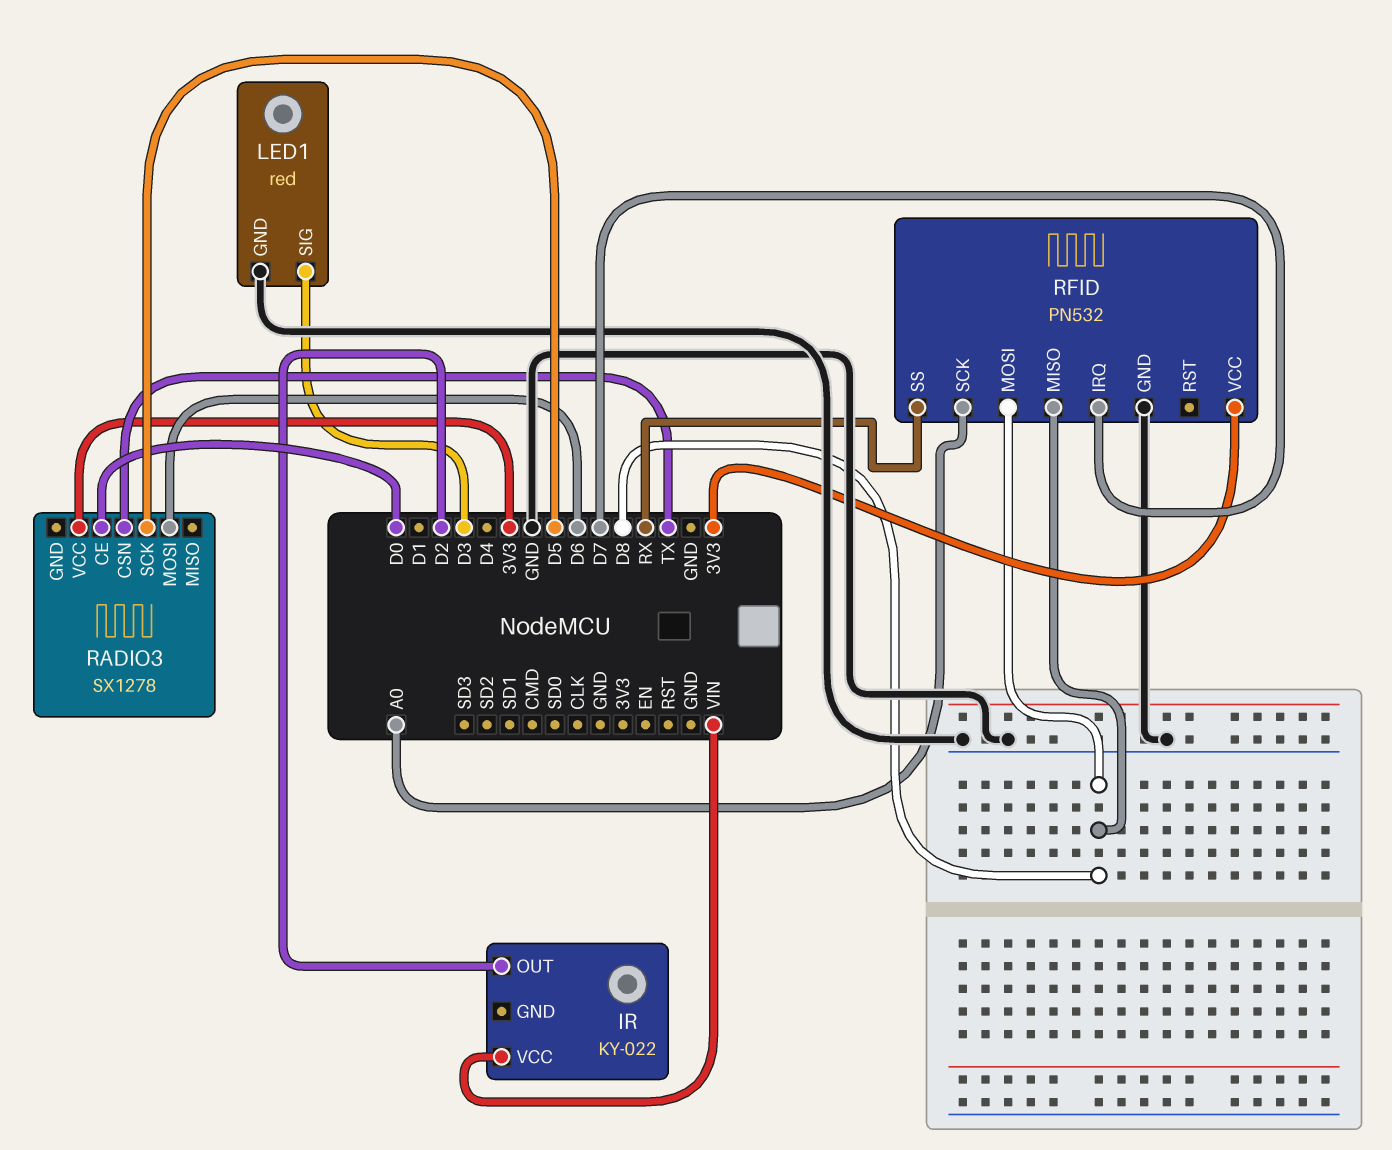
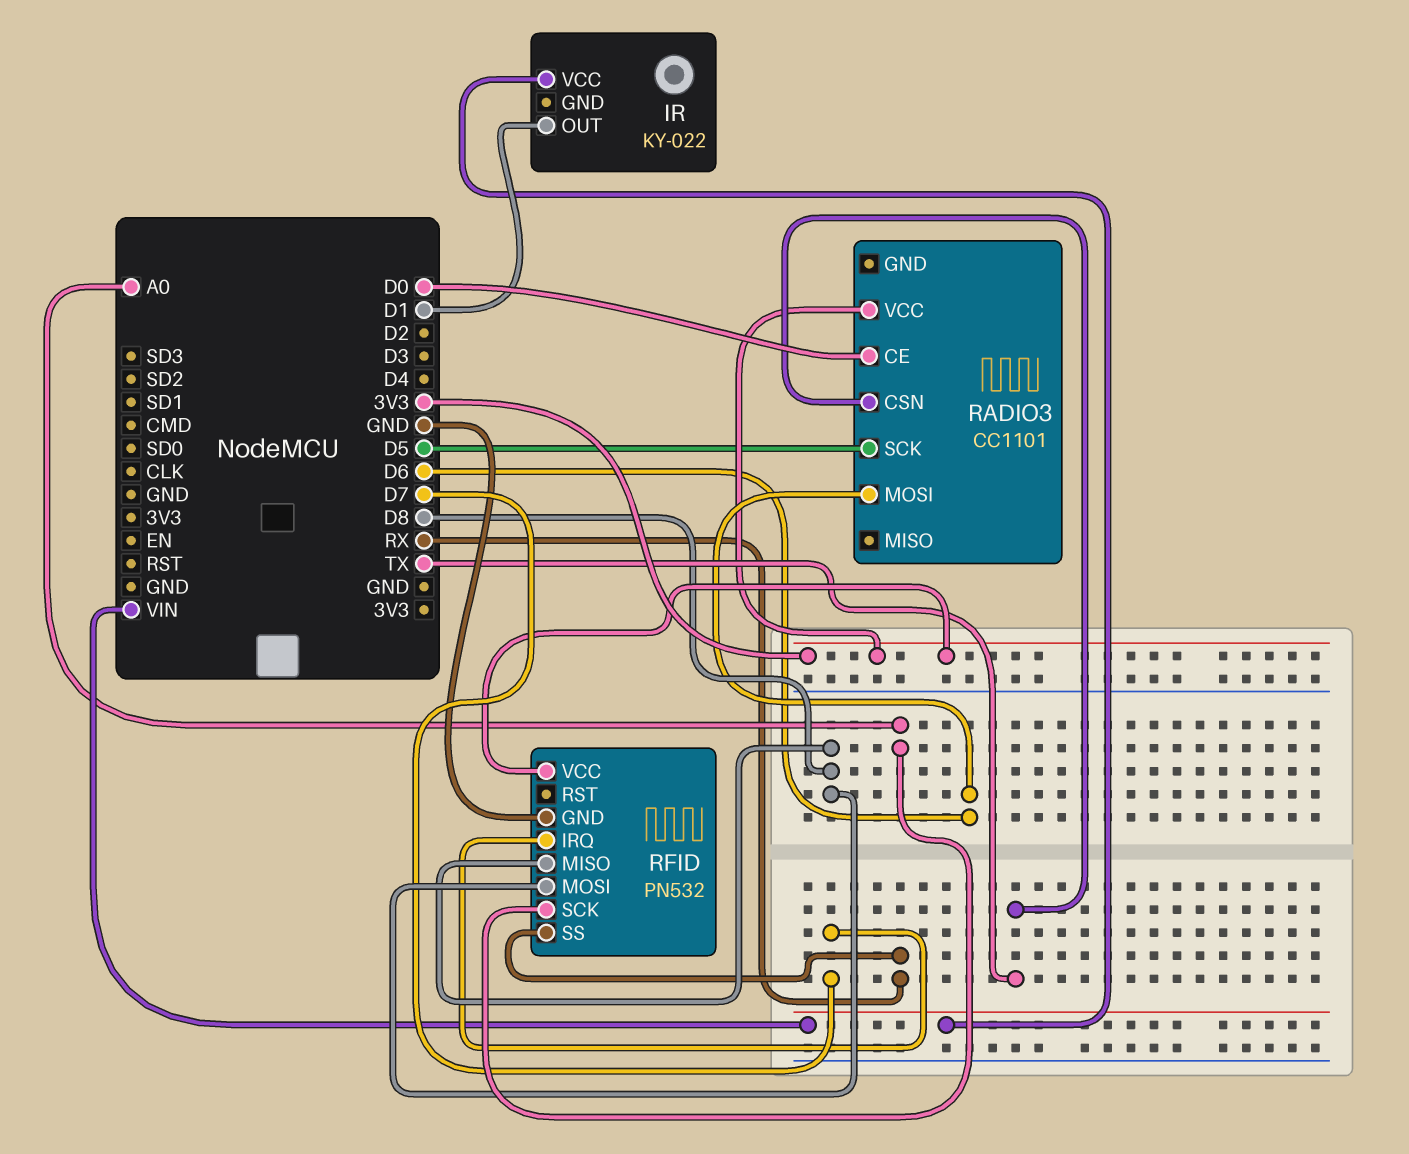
IR pin OUT: D2 -> D1
LED1: red -> none
LED1 pin GND: GND -> none
LED1 pin SIG: D3 -> none
RADIO3: SX1278 -> CC1101

